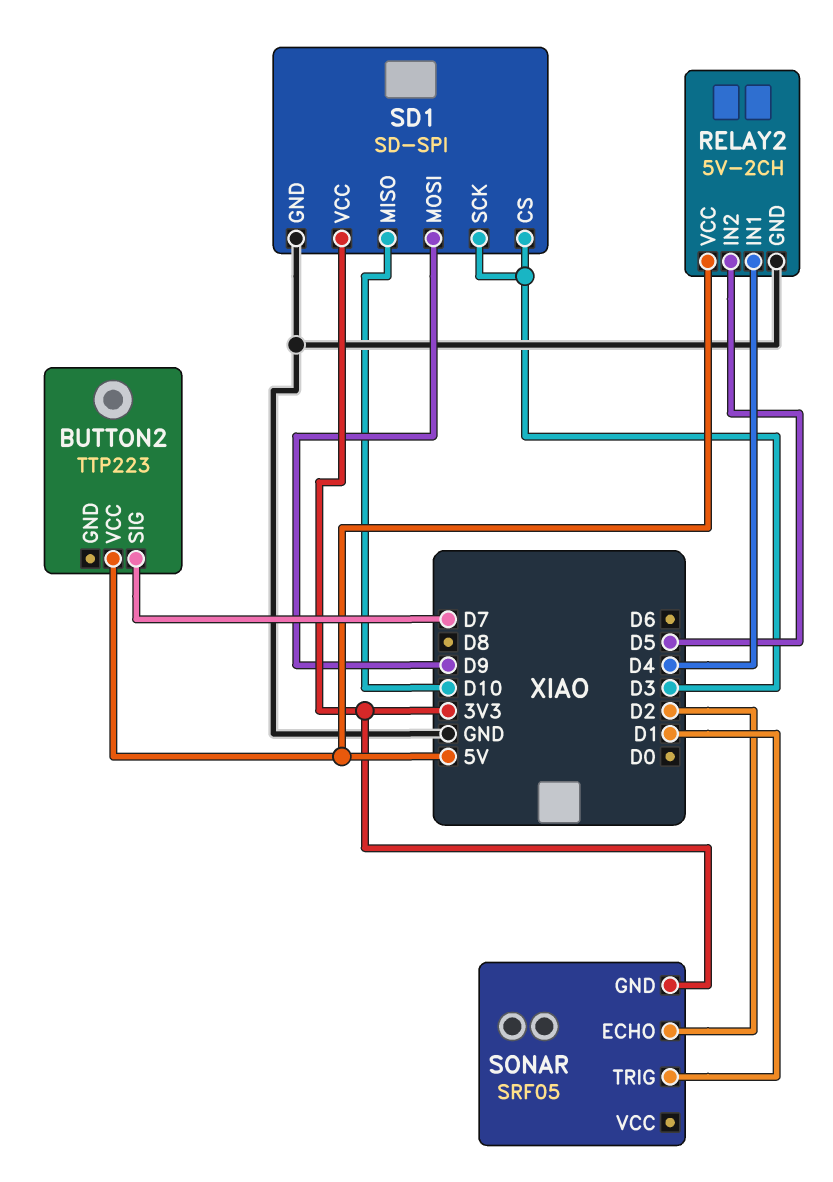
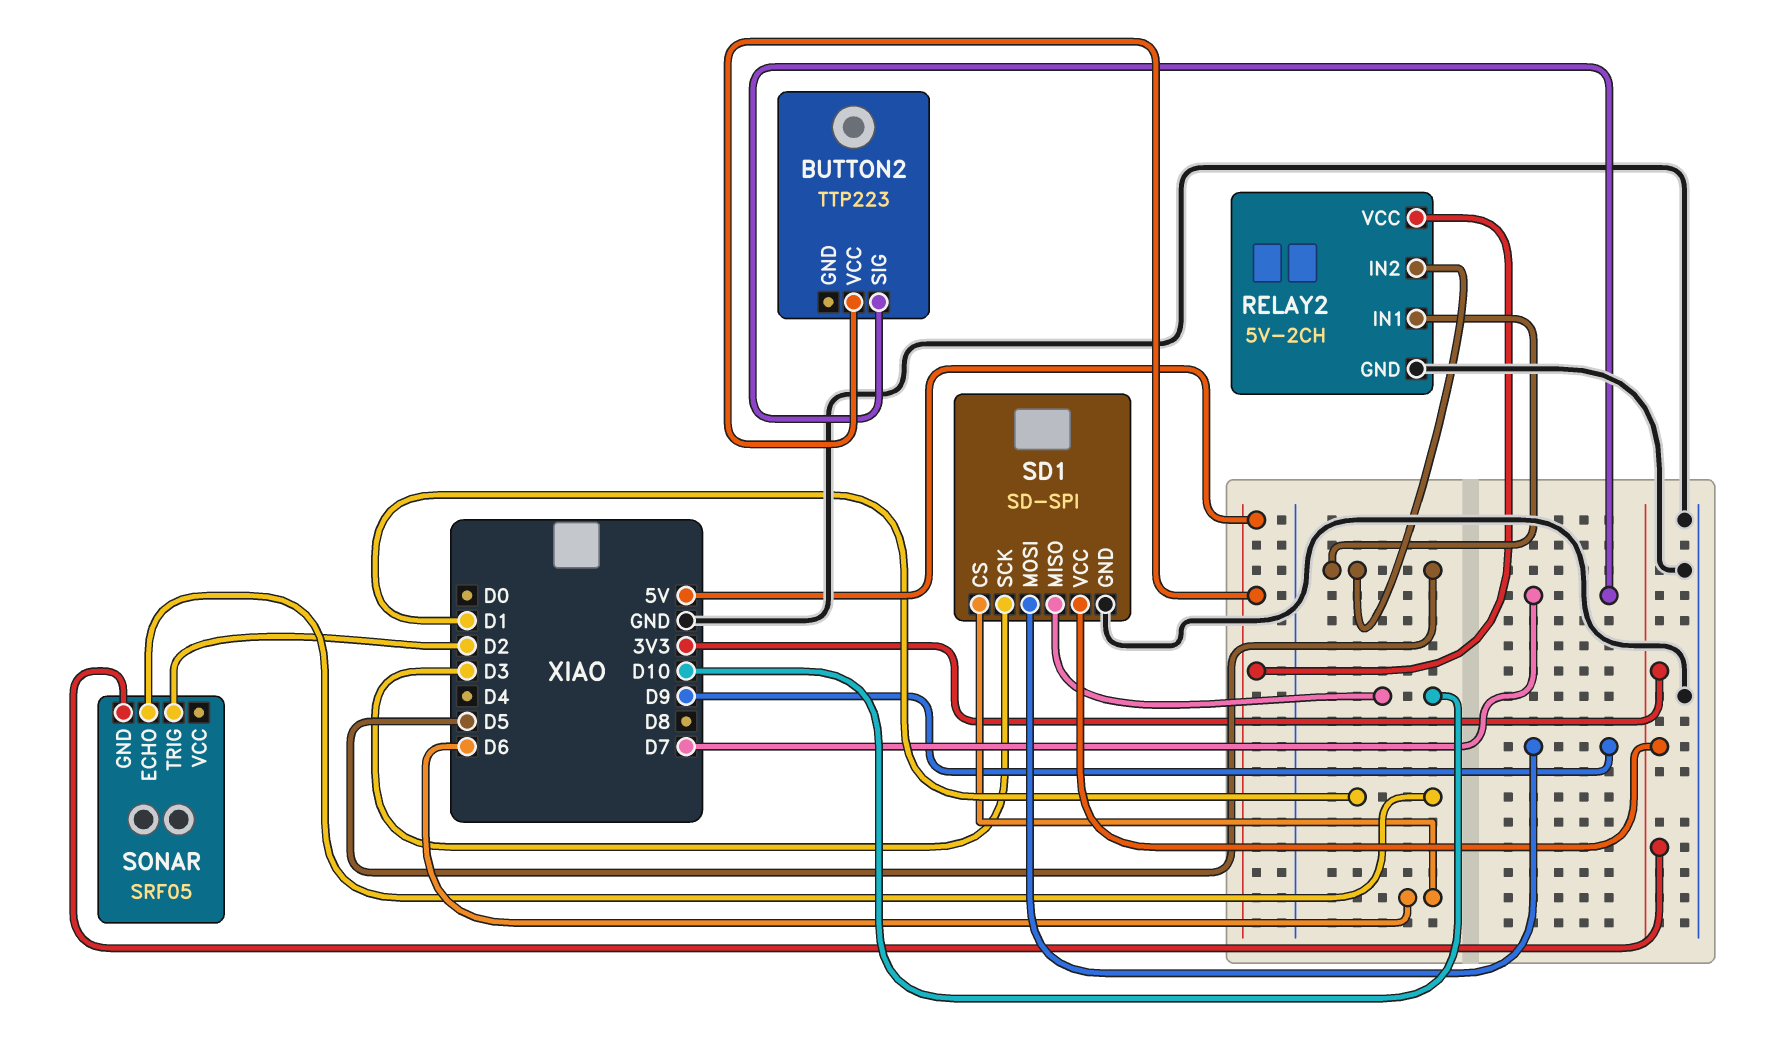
RELAY2 pin IN1: D4 -> D5
SD1 pin CS: D3 -> D6
SONAR pin ECHO: D2 -> D1
SONAR pin TRIG: D1 -> D2

